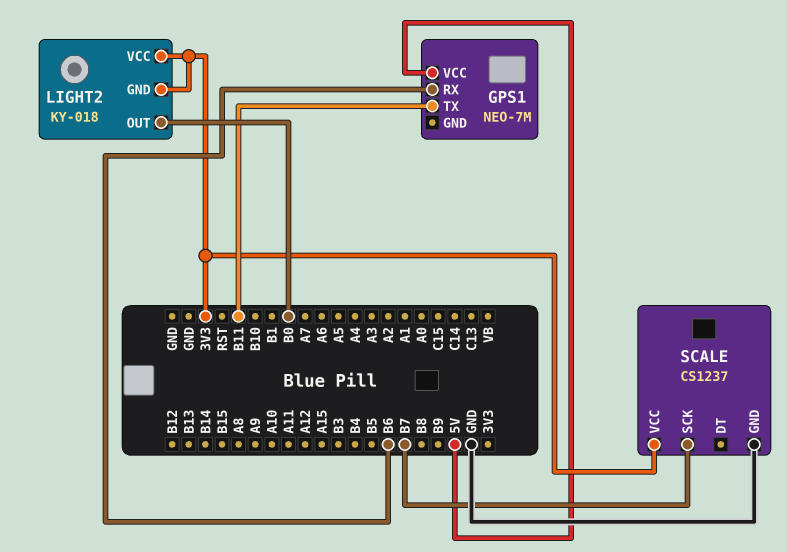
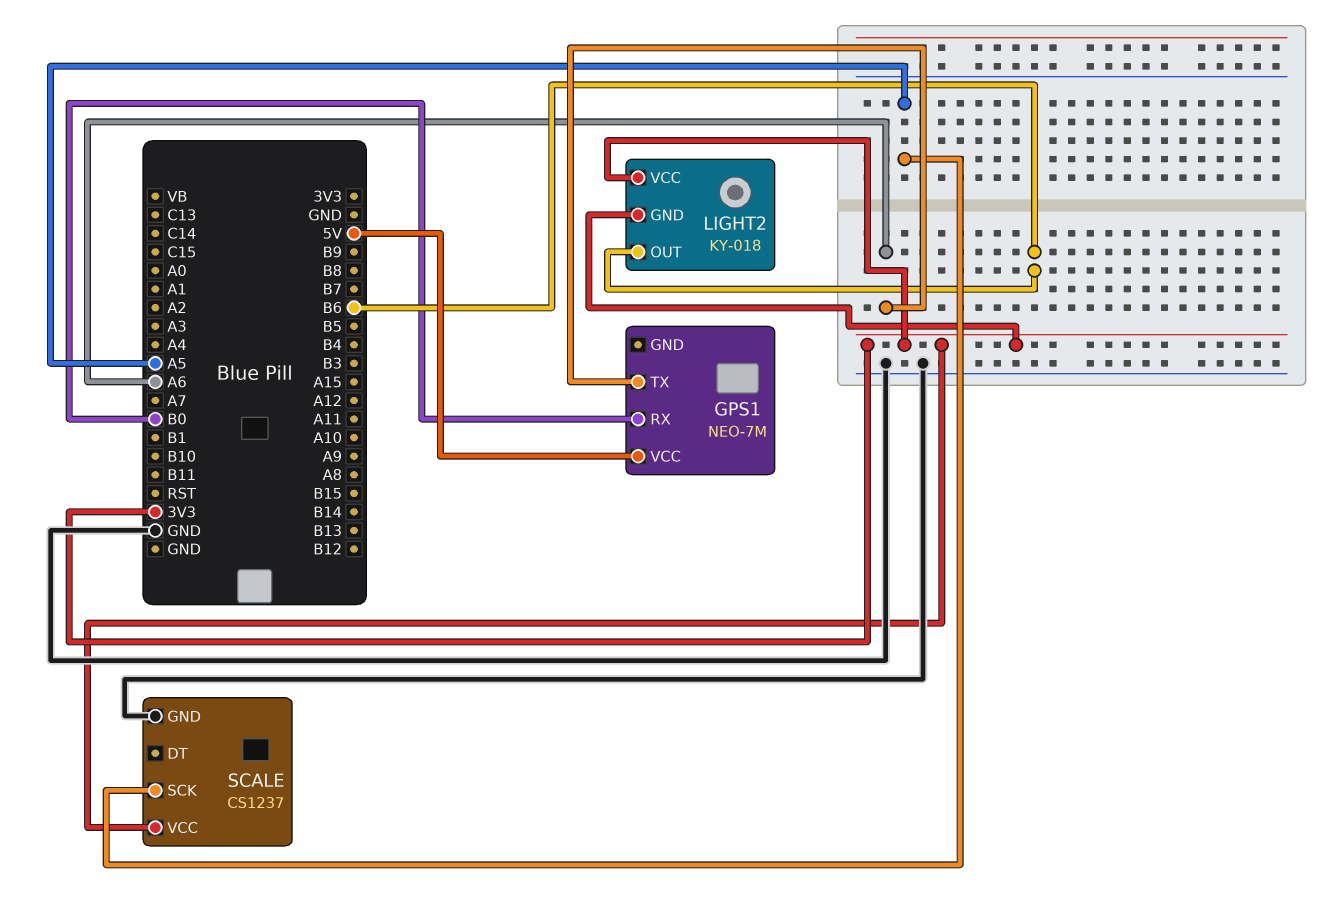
GPS1 pin RX: B6 -> B0
GPS1 pin TX: B11 -> A6
LIGHT2 pin OUT: B0 -> B6
SCALE pin SCK: B7 -> A5

